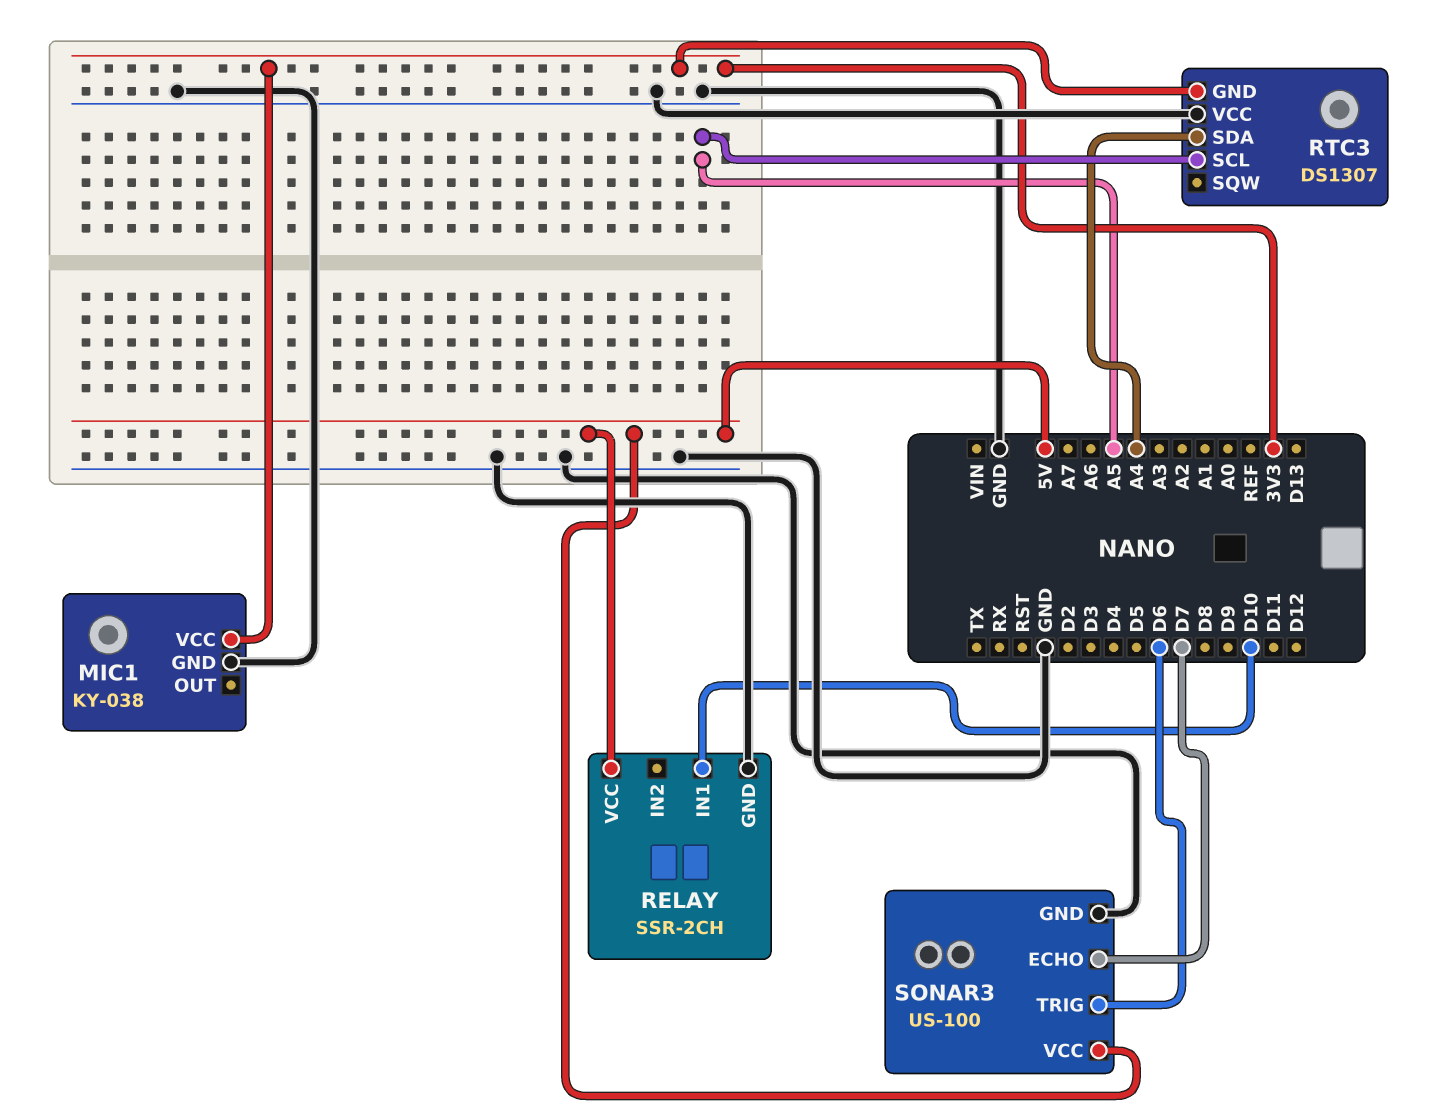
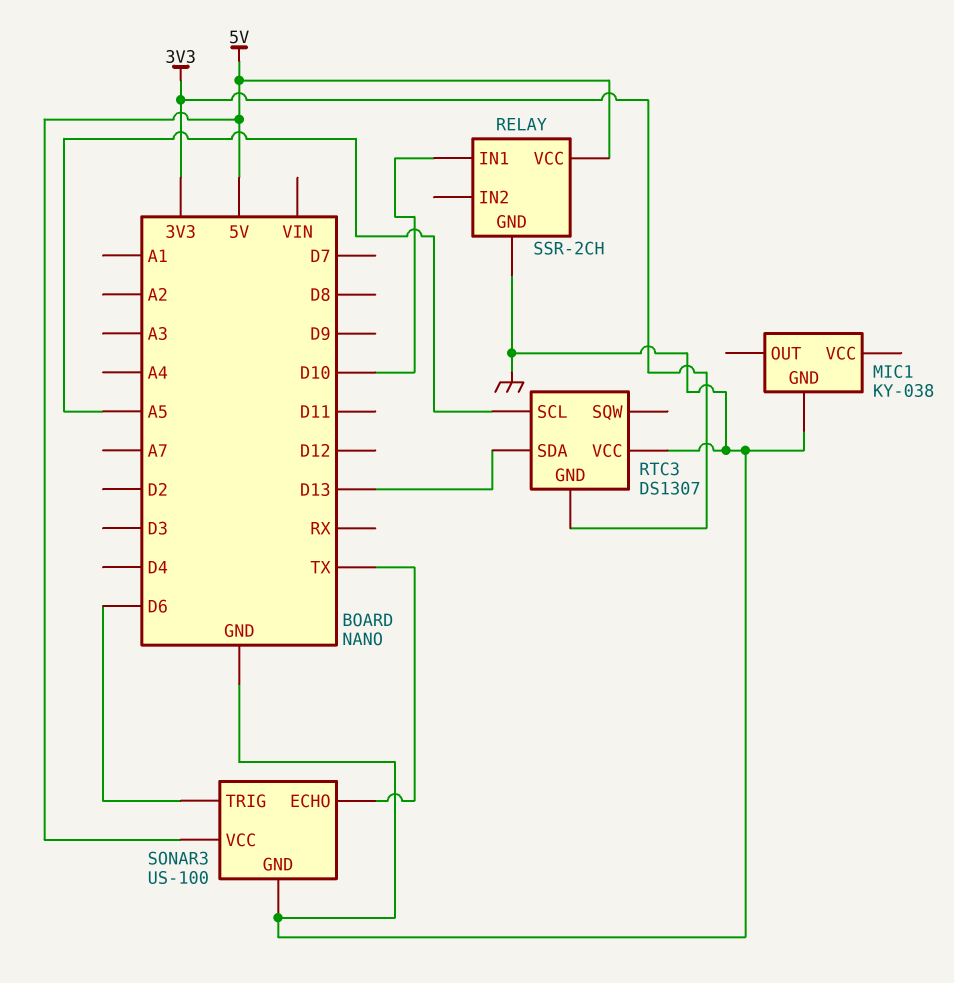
MIC1 pin VCC: 3V3 -> none
RTC3 pin SDA: A4 -> D13
SONAR3 pin ECHO: D7 -> TX

